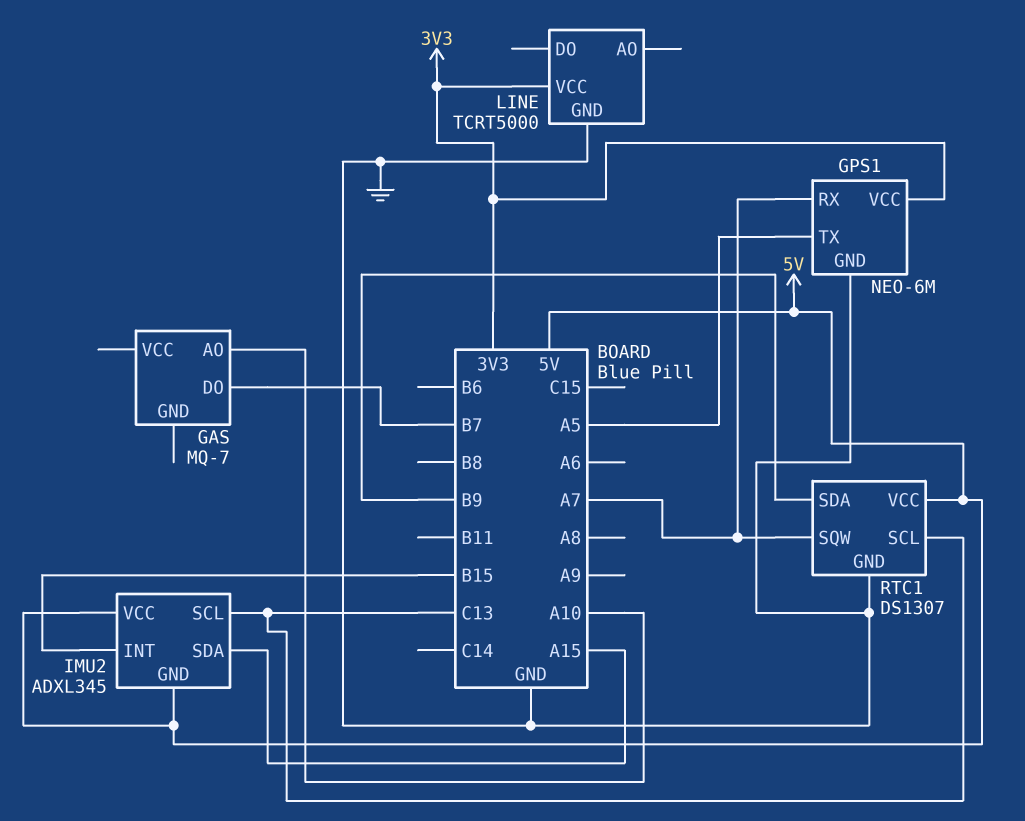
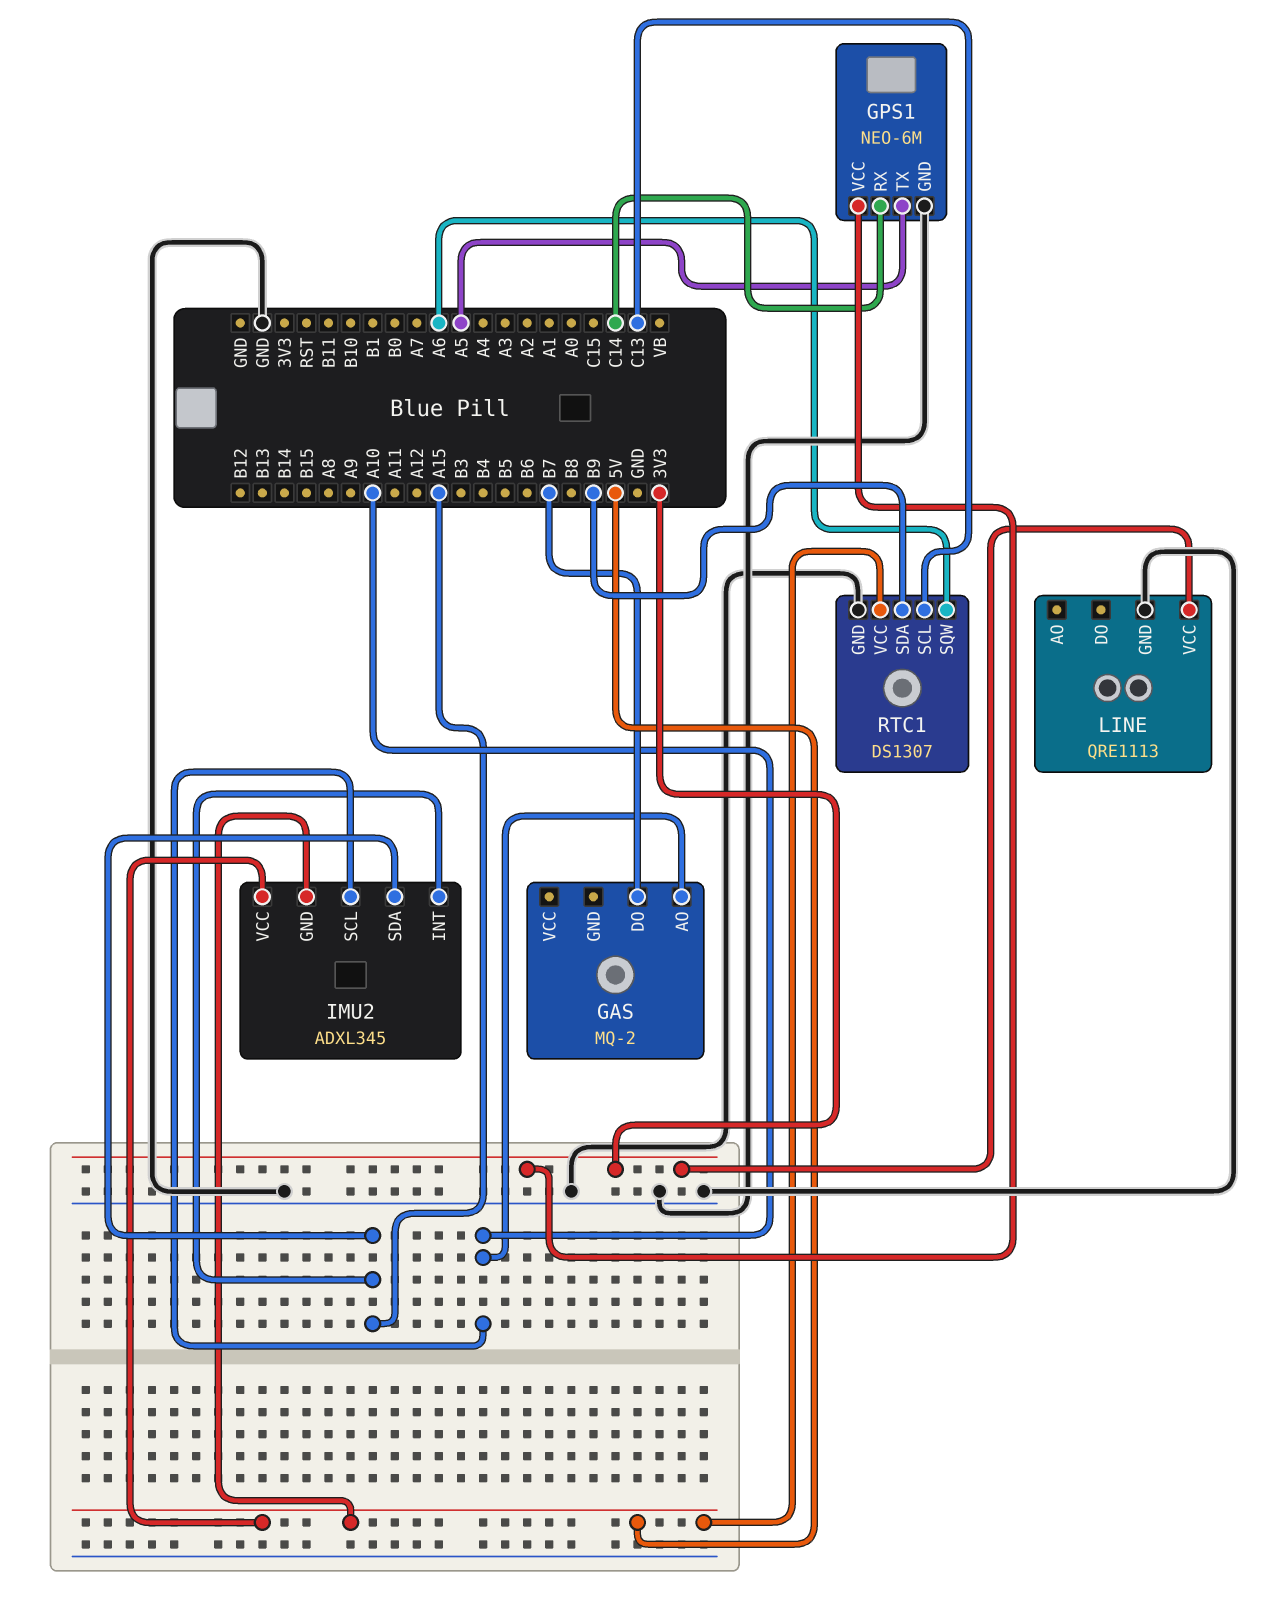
GAS: MQ-7 -> MQ-2
GPS1 pin RX: A7 -> C14
IMU2 pin INT: B15 -> A15
IMU2 pin SCL: C13 -> A10
LINE: TCRT5000 -> QRE1113
RTC1 pin SQW: A7 -> A6

